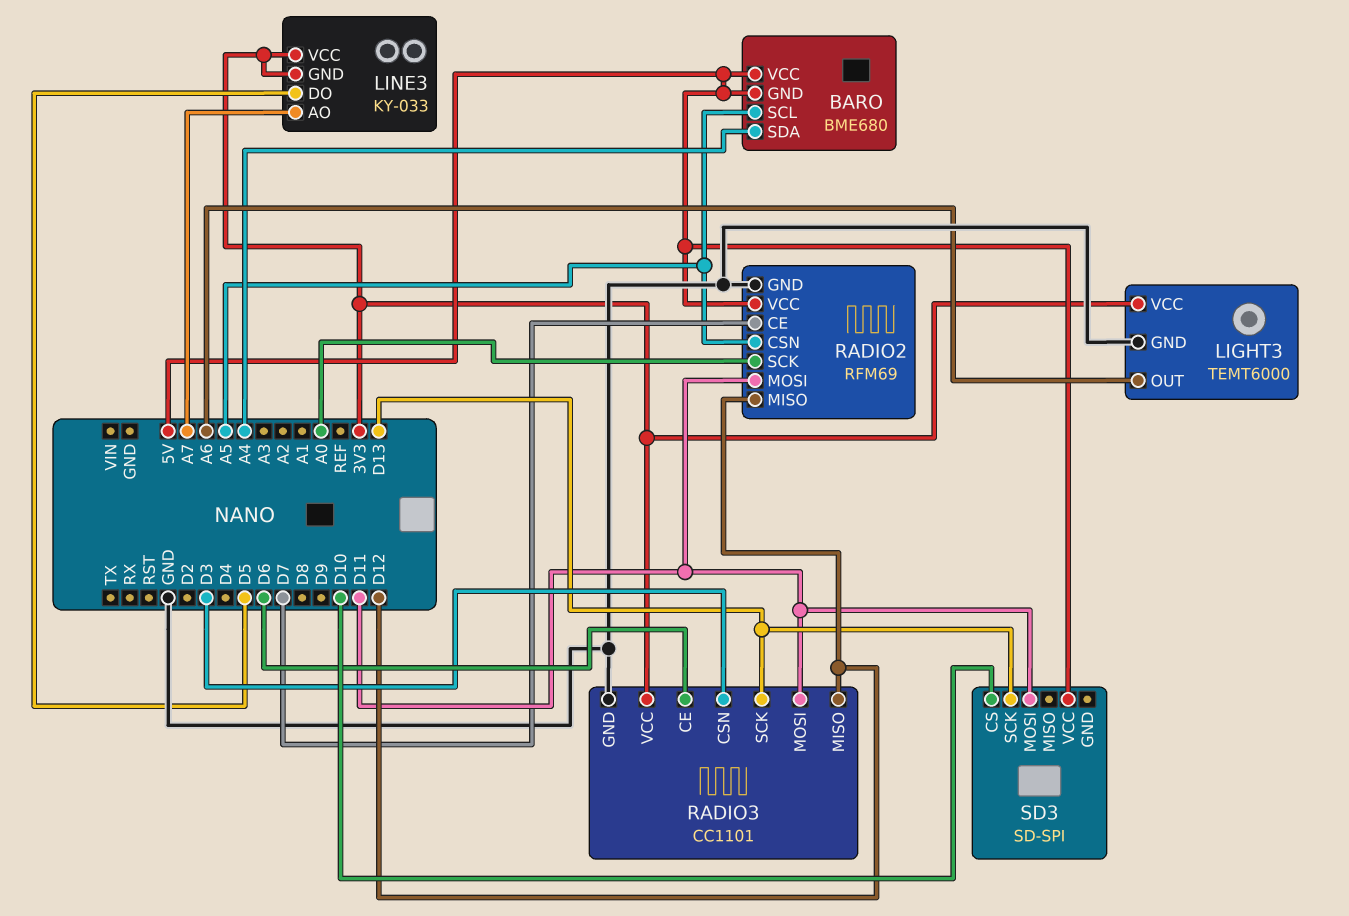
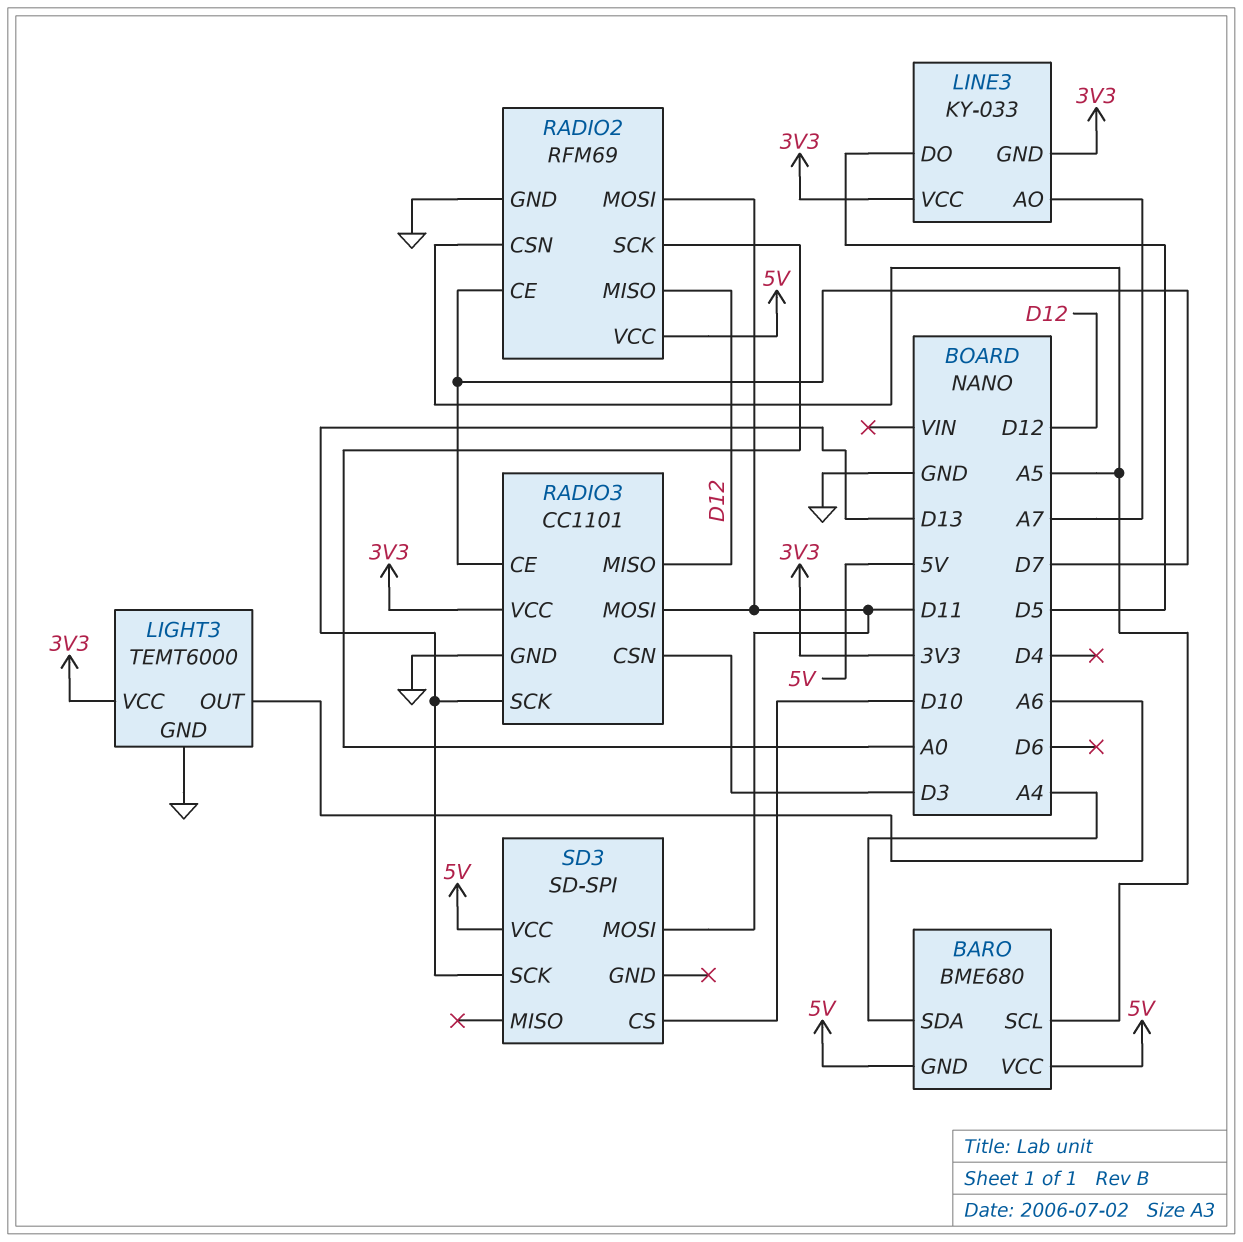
RADIO3 pin CE: D6 -> D7

